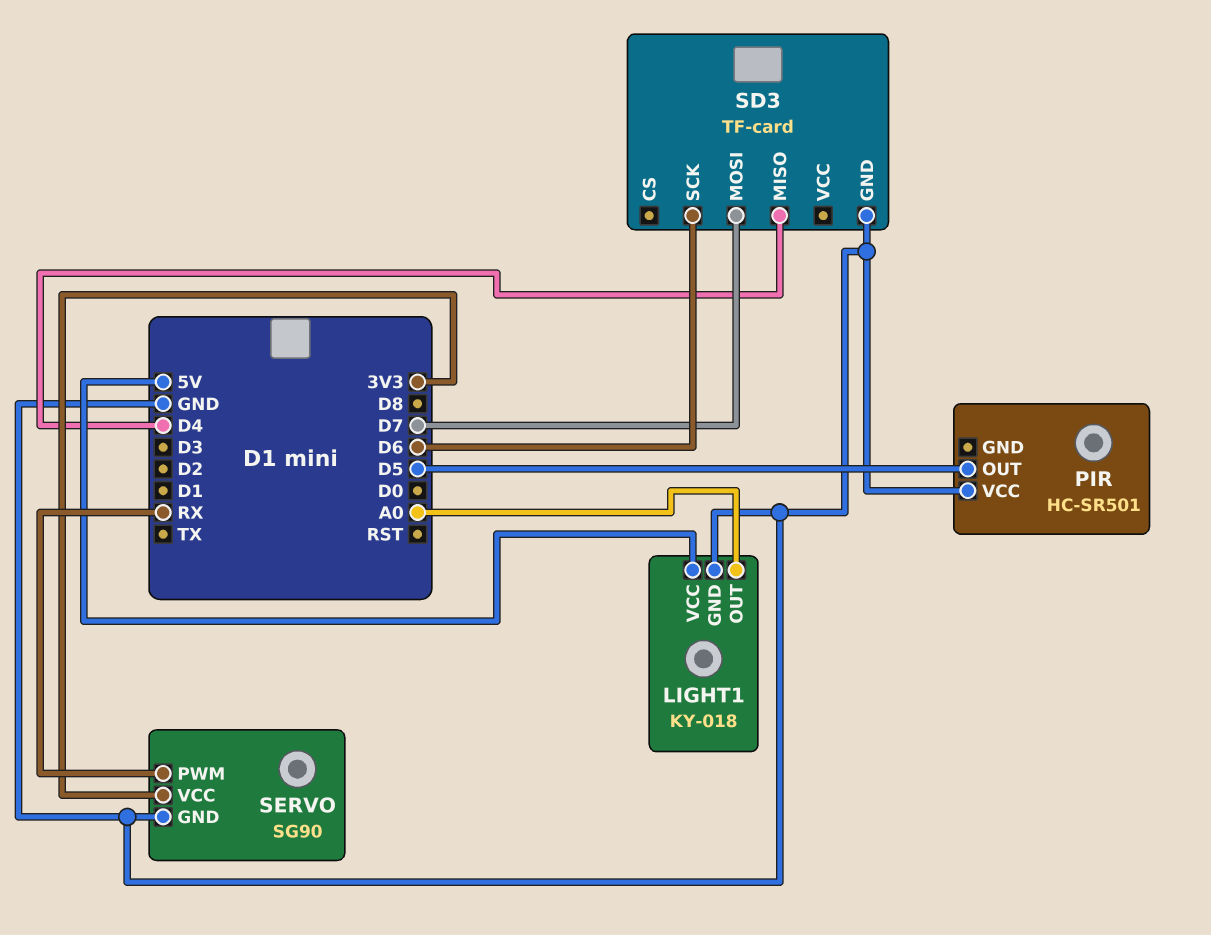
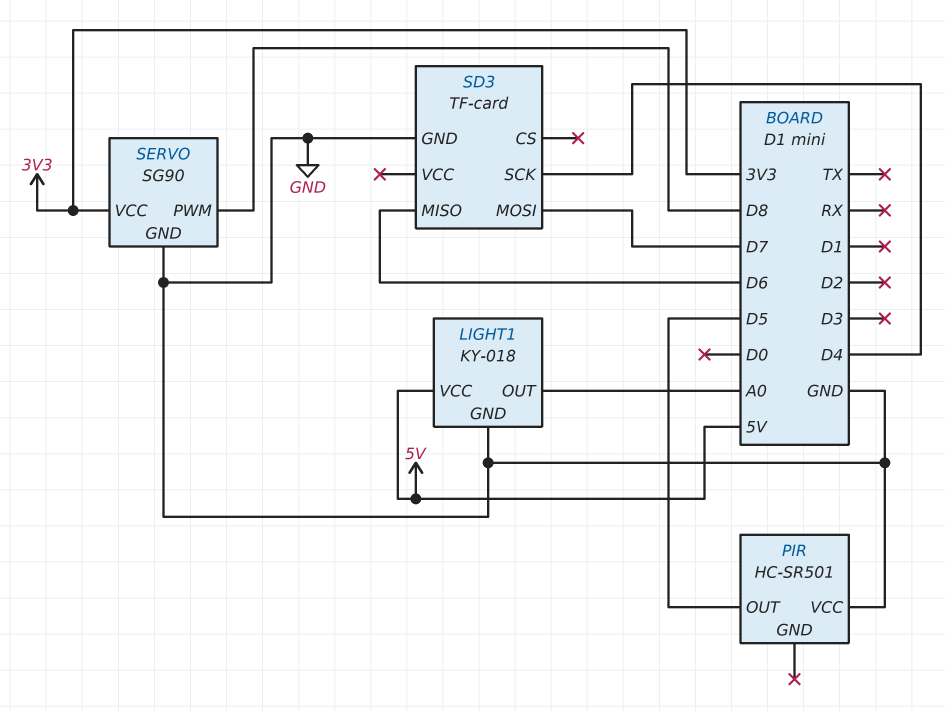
SD3 pin MISO: D4 -> D6
SD3 pin SCK: D6 -> D4
SERVO pin PWM: RX -> D8

